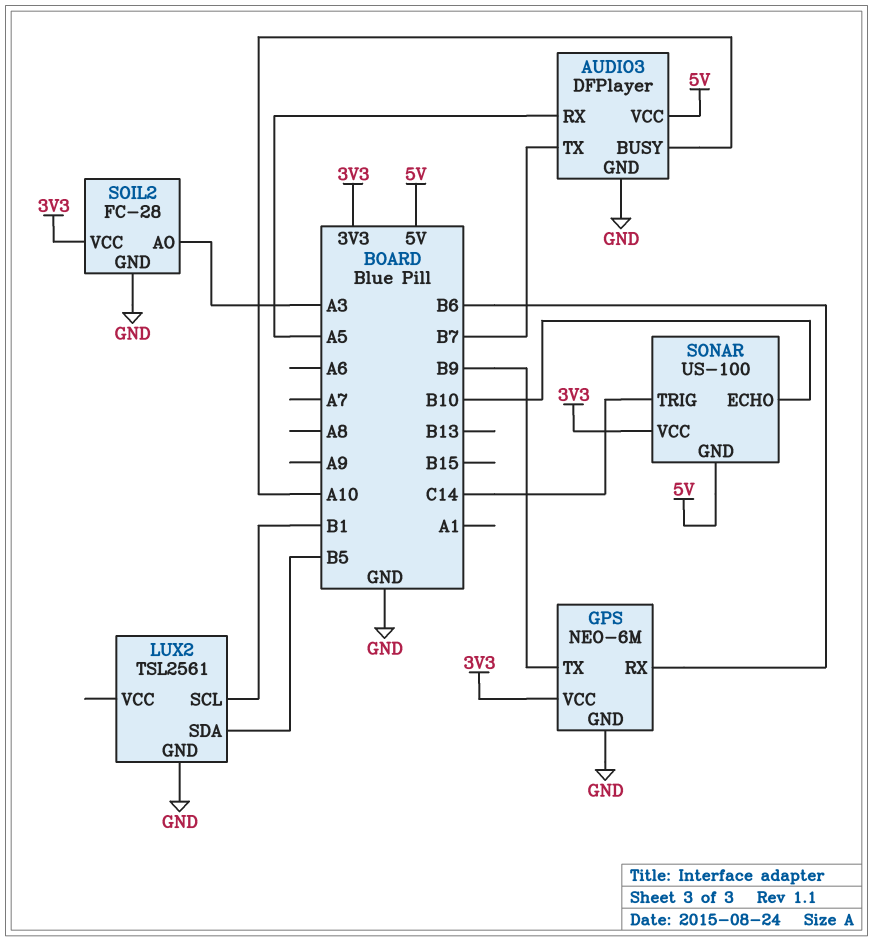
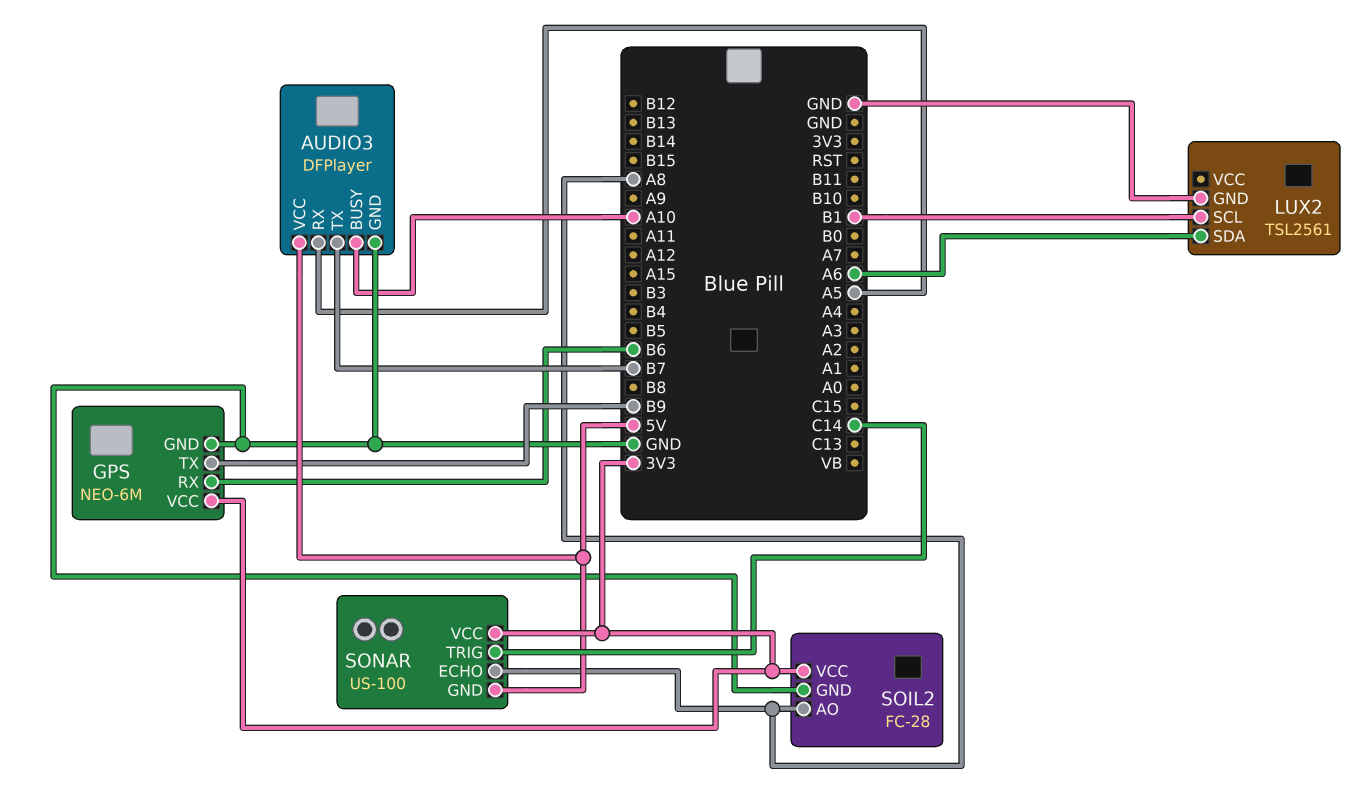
LUX2 pin SDA: B5 -> A6
SOIL2 pin AO: A3 -> A8
SONAR pin ECHO: B10 -> A8

